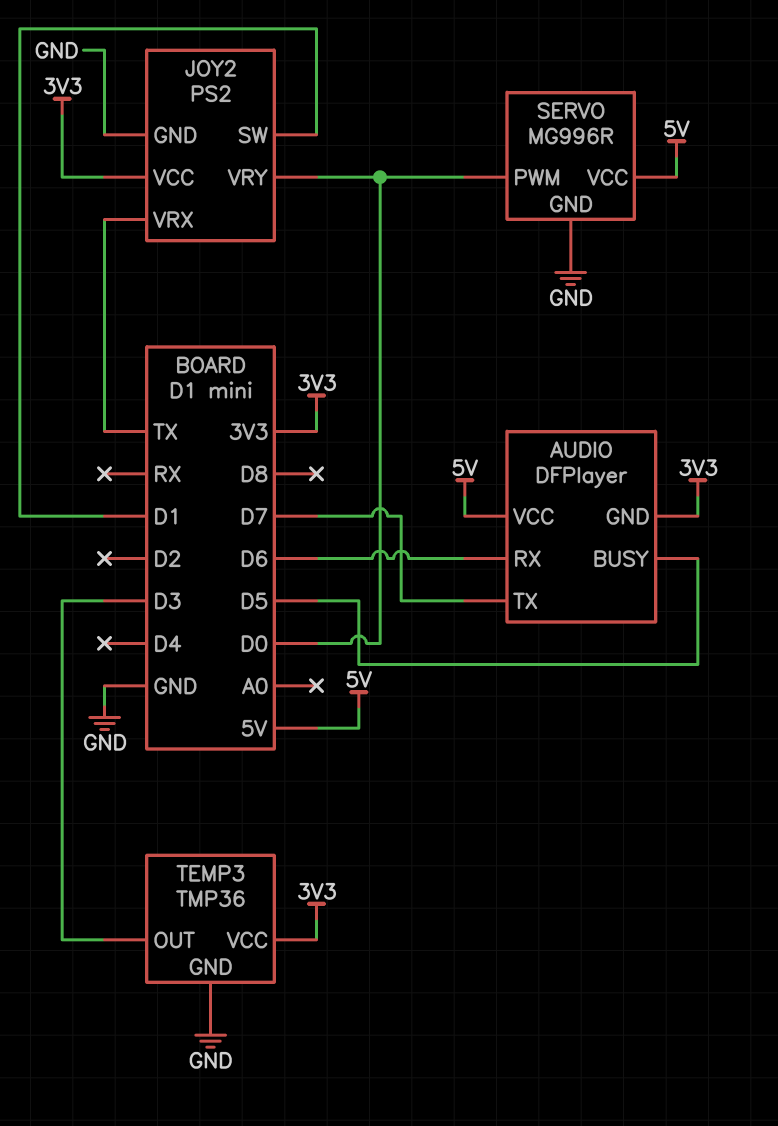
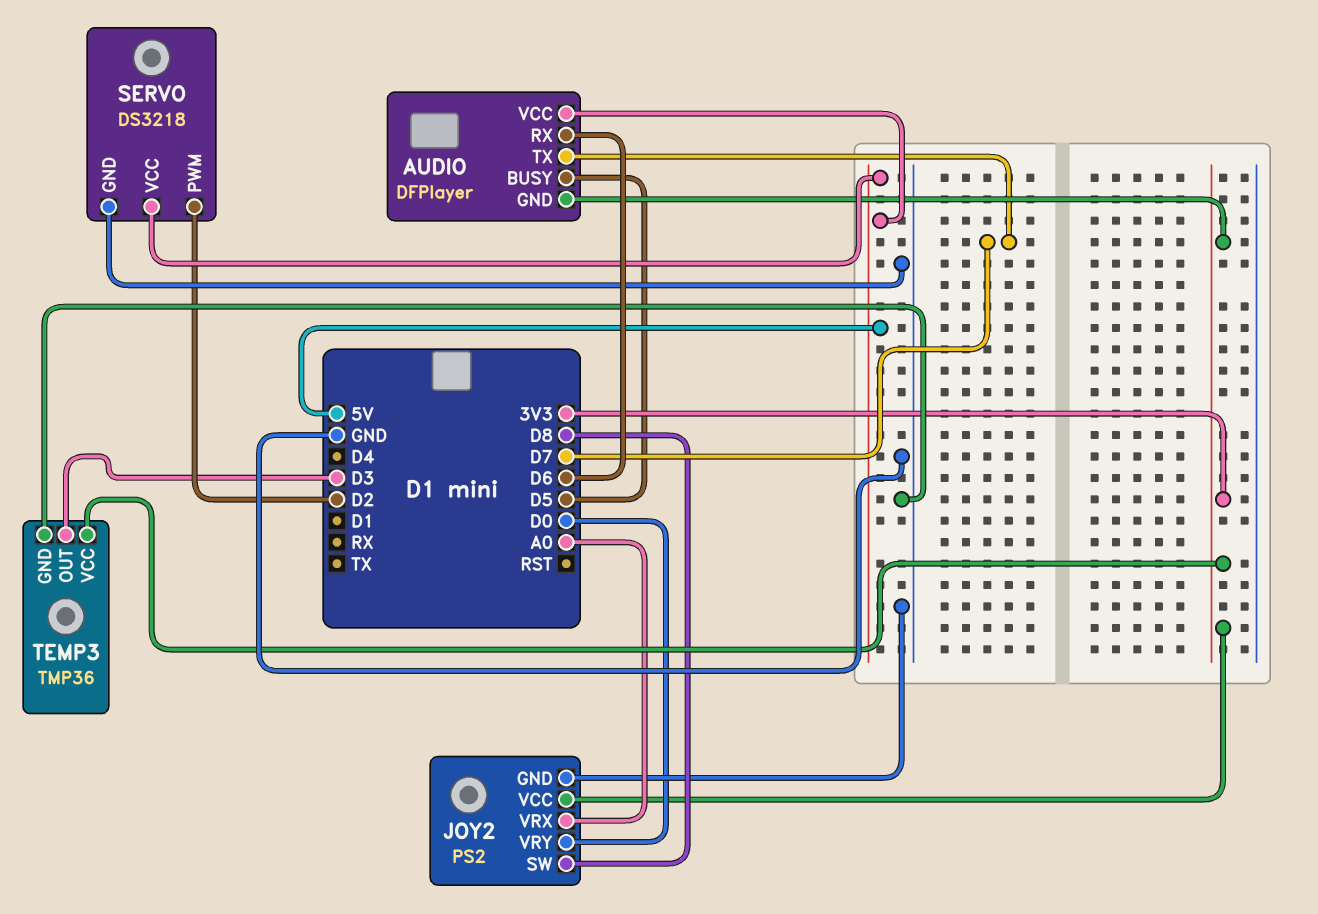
JOY2 pin SW: D1 -> D8
JOY2 pin VRX: TX -> A0
SERVO: MG996R -> DS3218
SERVO pin PWM: D0 -> D2

